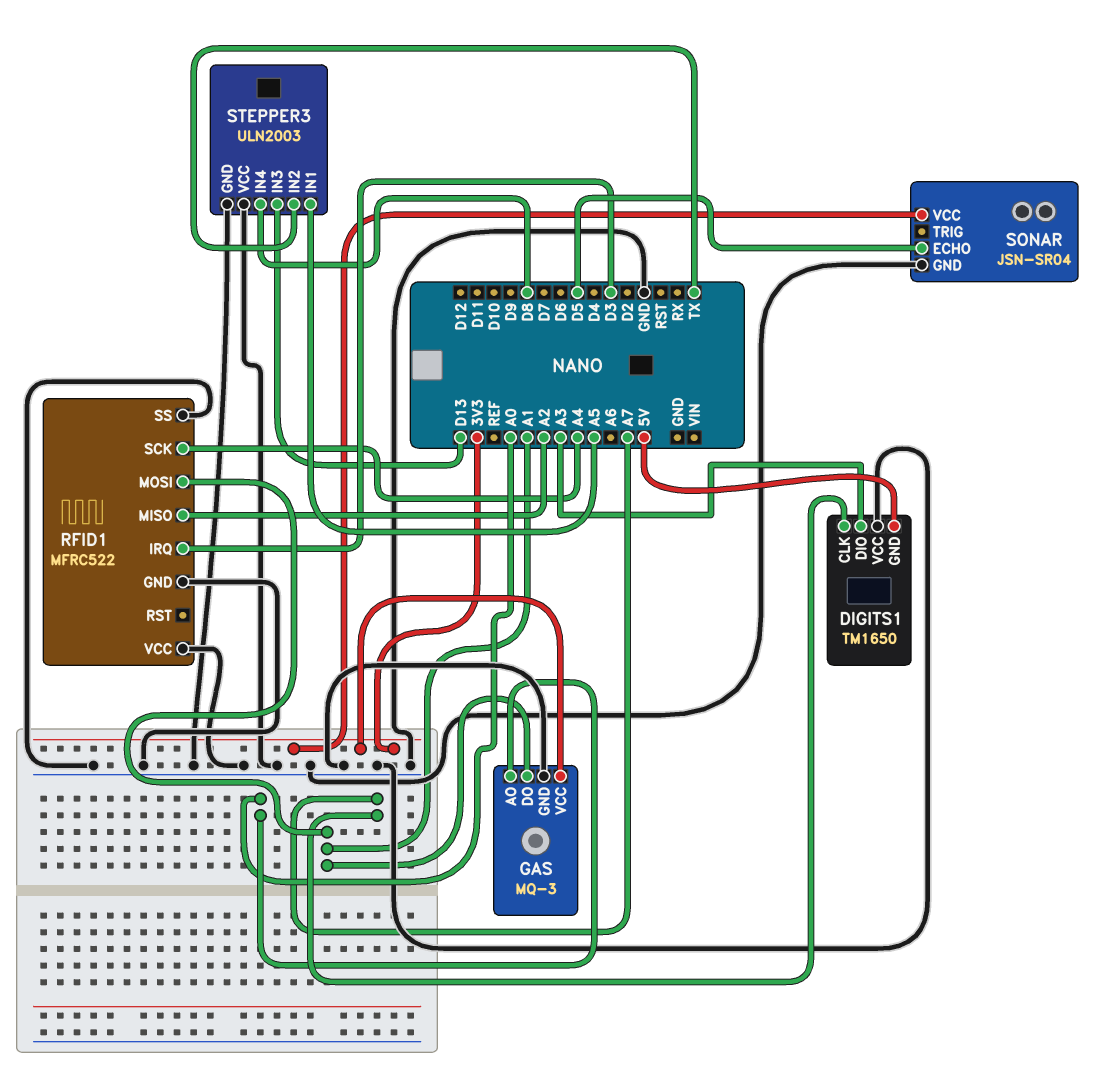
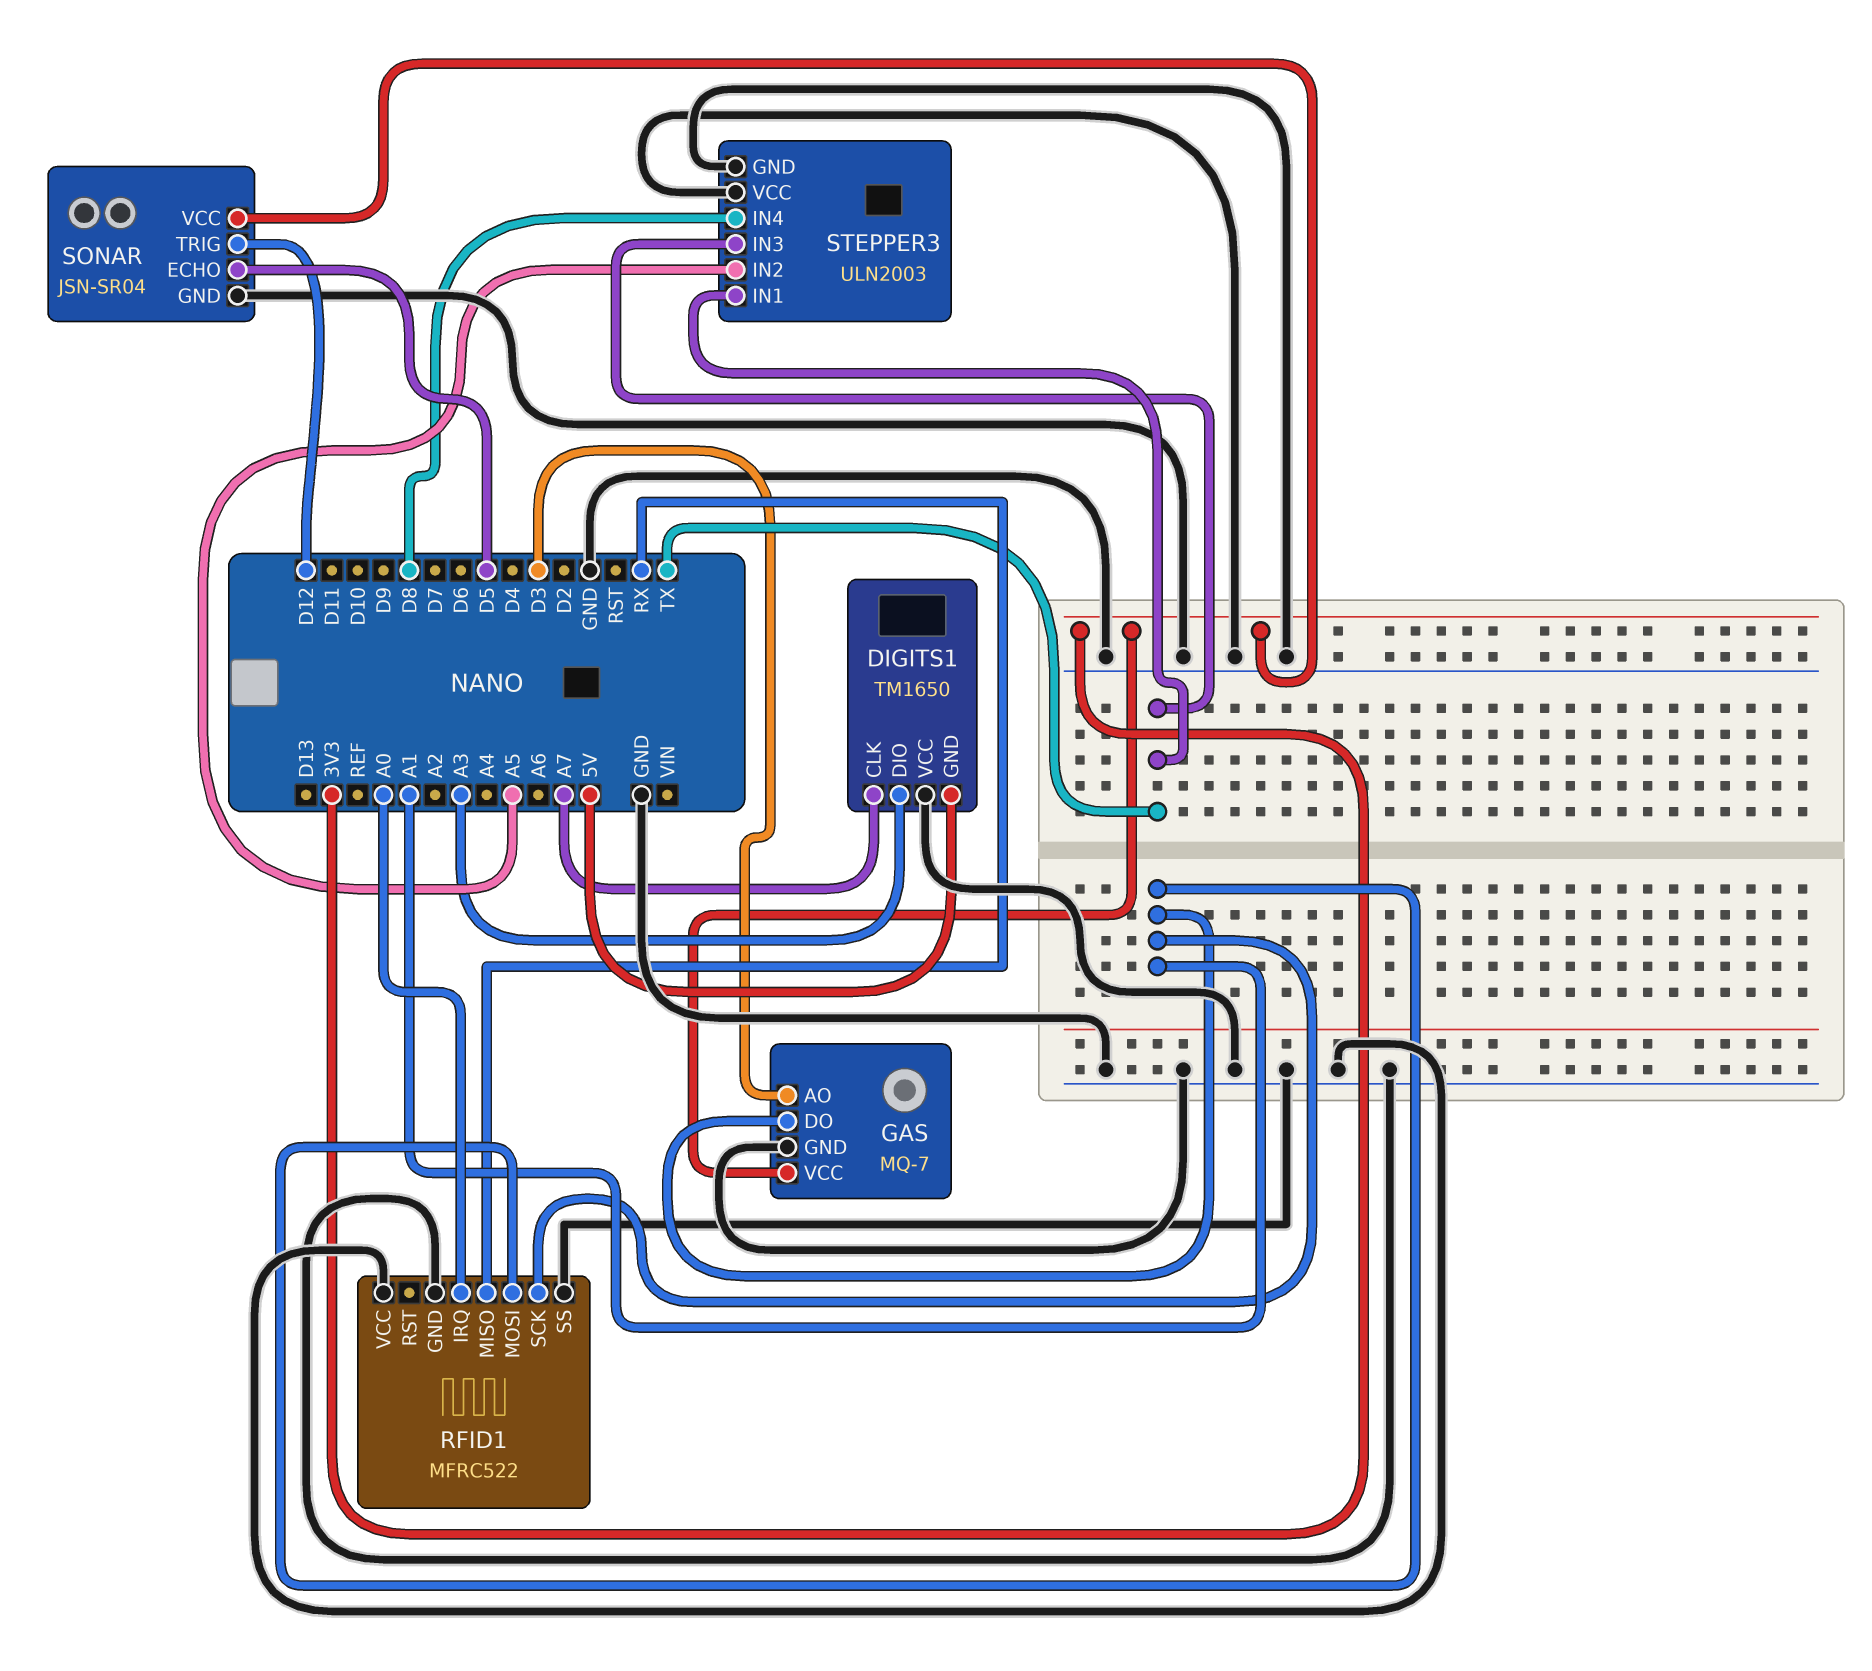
GAS: MQ-3 -> MQ-7
GAS pin AO: A0 -> D3
RFID1 pin IRQ: D3 -> A0
RFID1 pin MISO: A2 -> RX
RFID1 pin SCK: A4 -> A1
SONAR pin TRIG: none -> D12
STEPPER3 pin IN1: A5 -> TX
STEPPER3 pin IN2: TX -> A5
STEPPER3 pin IN3: D13 -> TX

